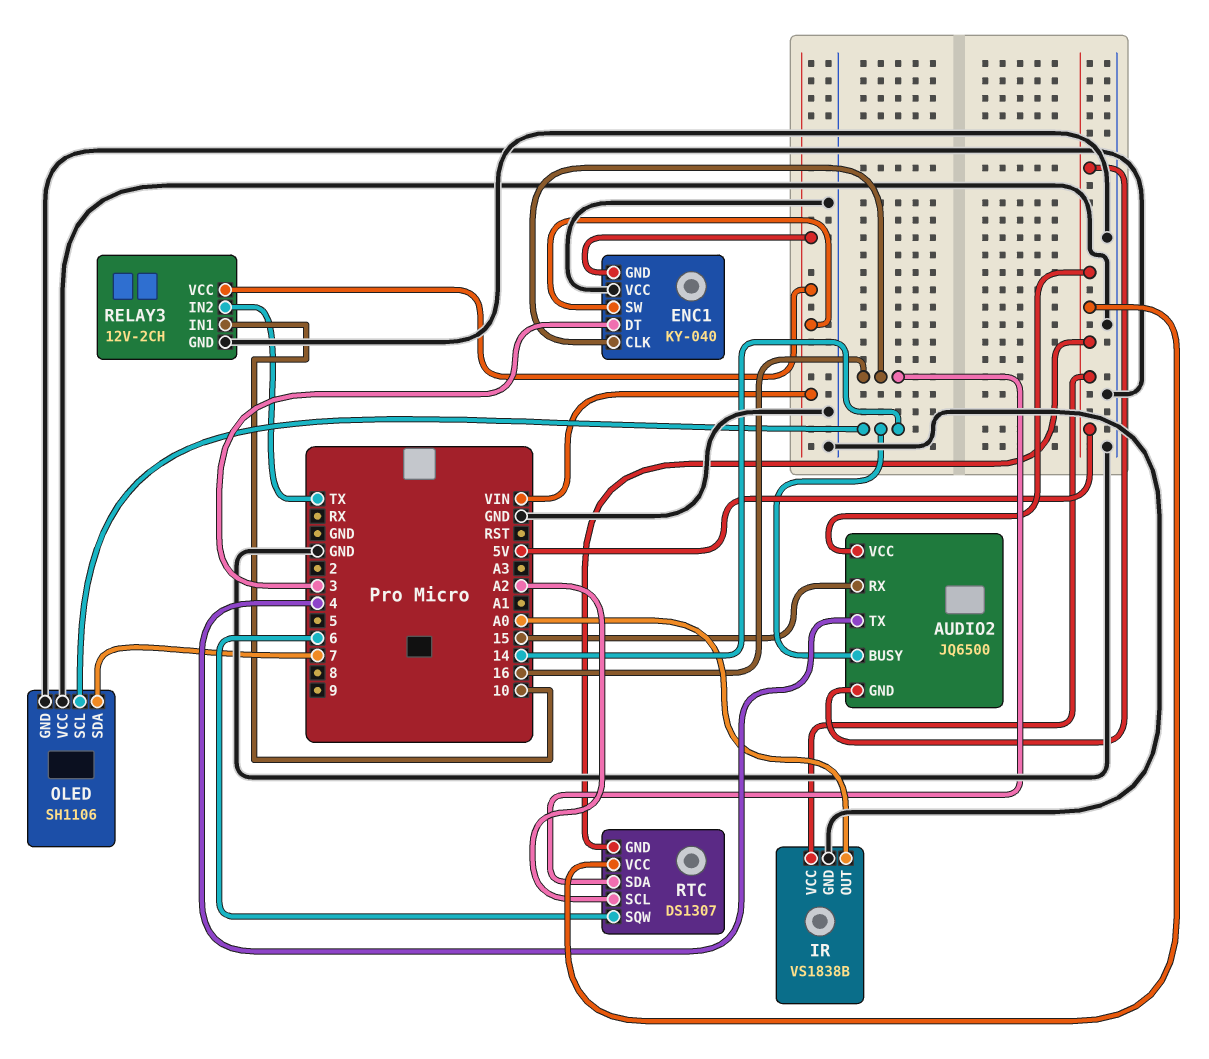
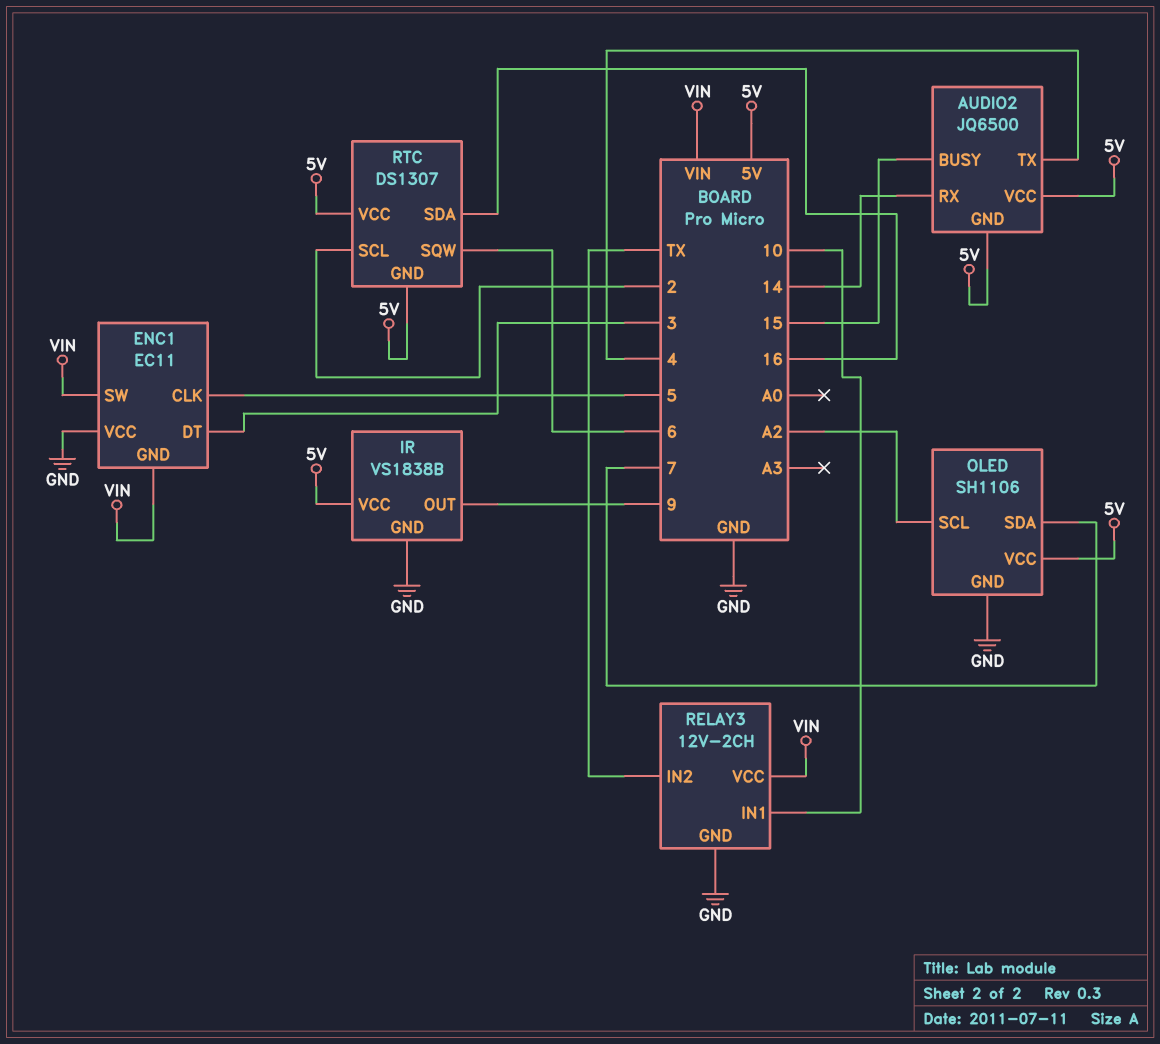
AUDIO2 pin BUSY: 14 -> 15
AUDIO2 pin RX: 15 -> 14
ENC1: KY-040 -> EC11
ENC1 pin CLK: 16 -> 5
IR pin OUT: A0 -> 9
OLED pin SCL: 14 -> A2
OLED pin VCC: GND -> 5V
RTC pin SCL: A2 -> 2

